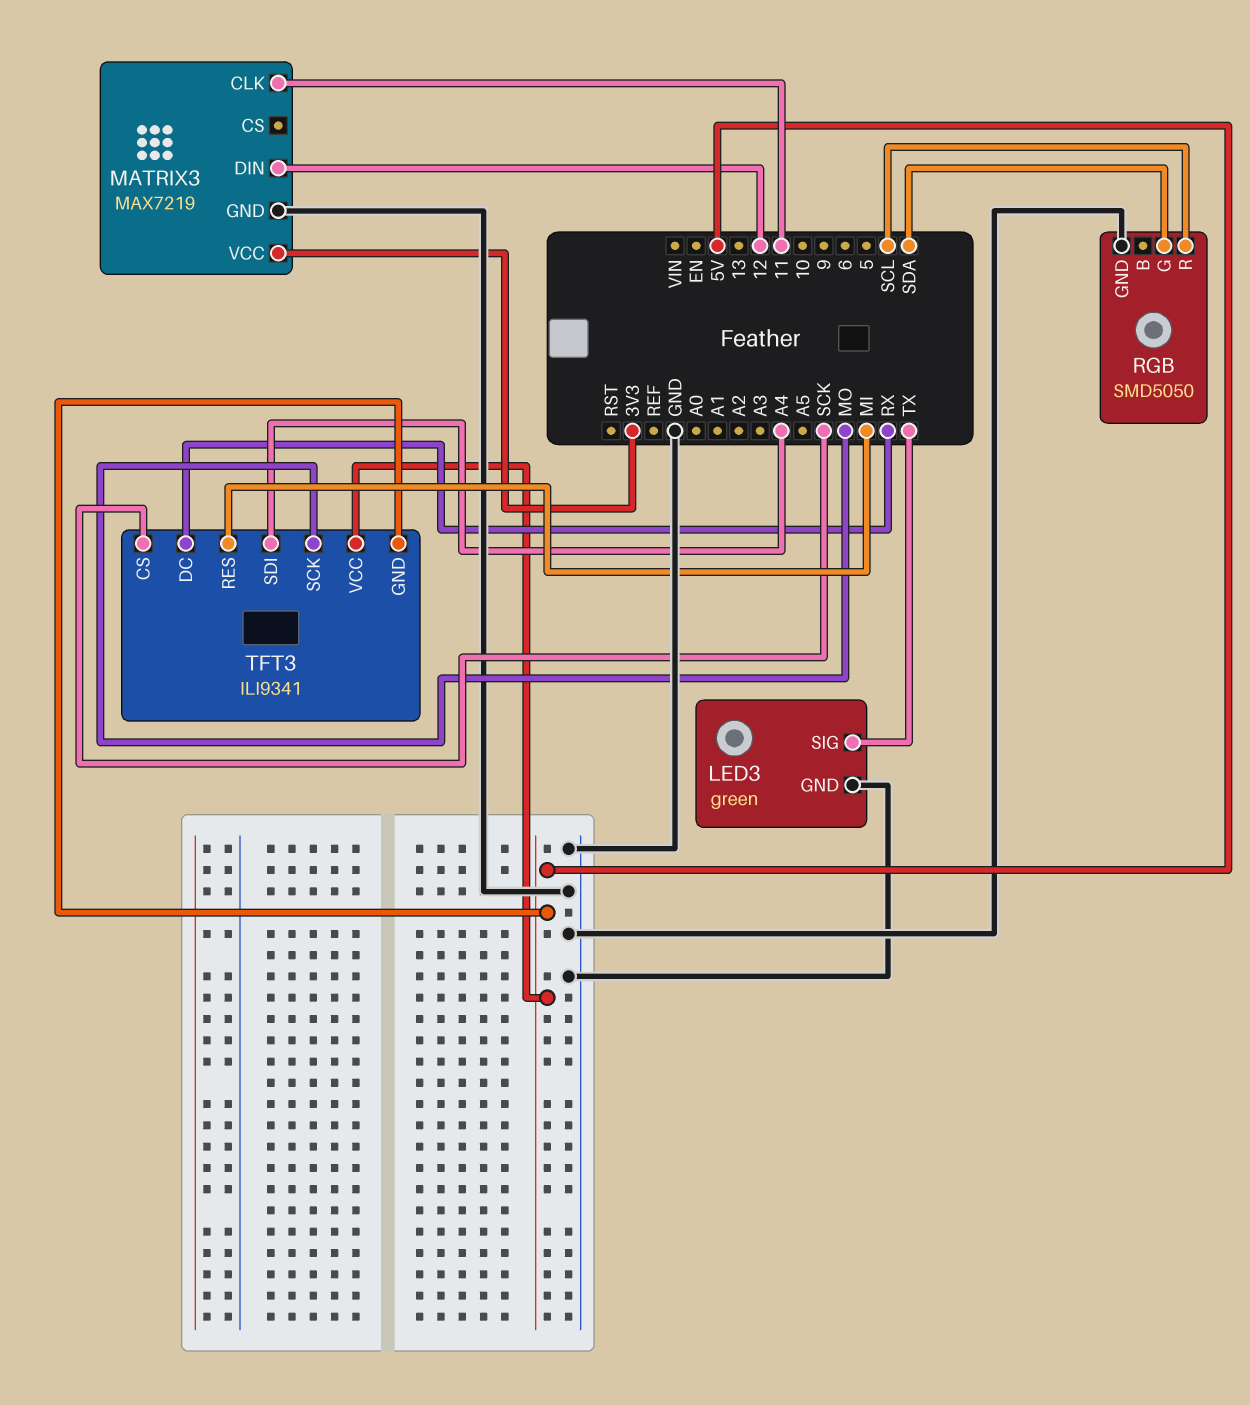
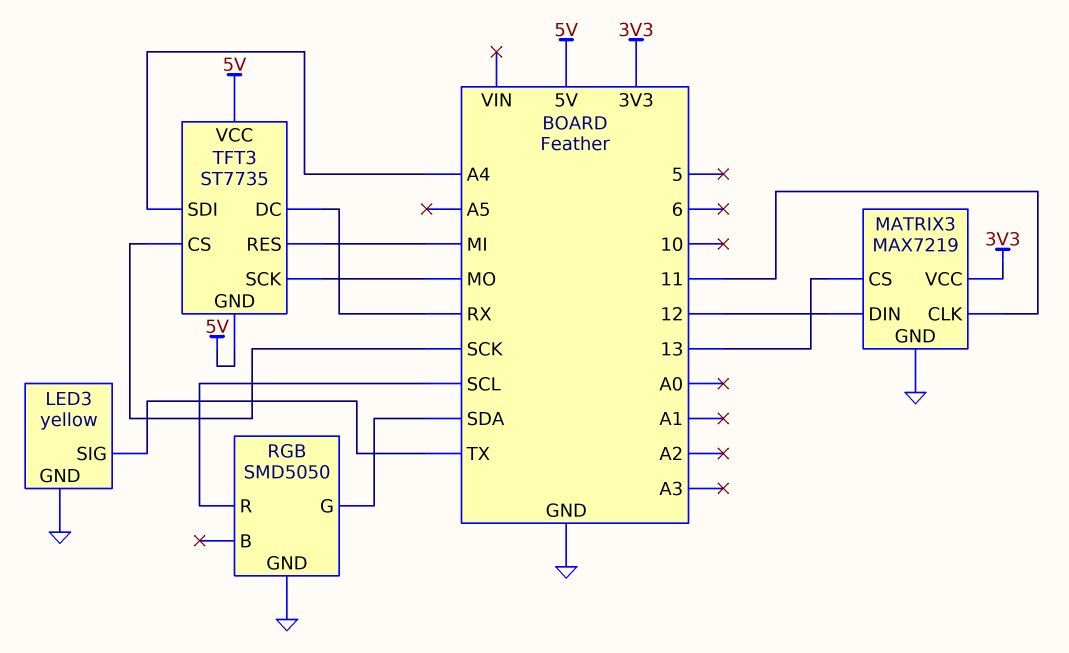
LED3: green -> yellow
MATRIX3 pin CS: none -> 13
TFT3: ILI9341 -> ST7735

